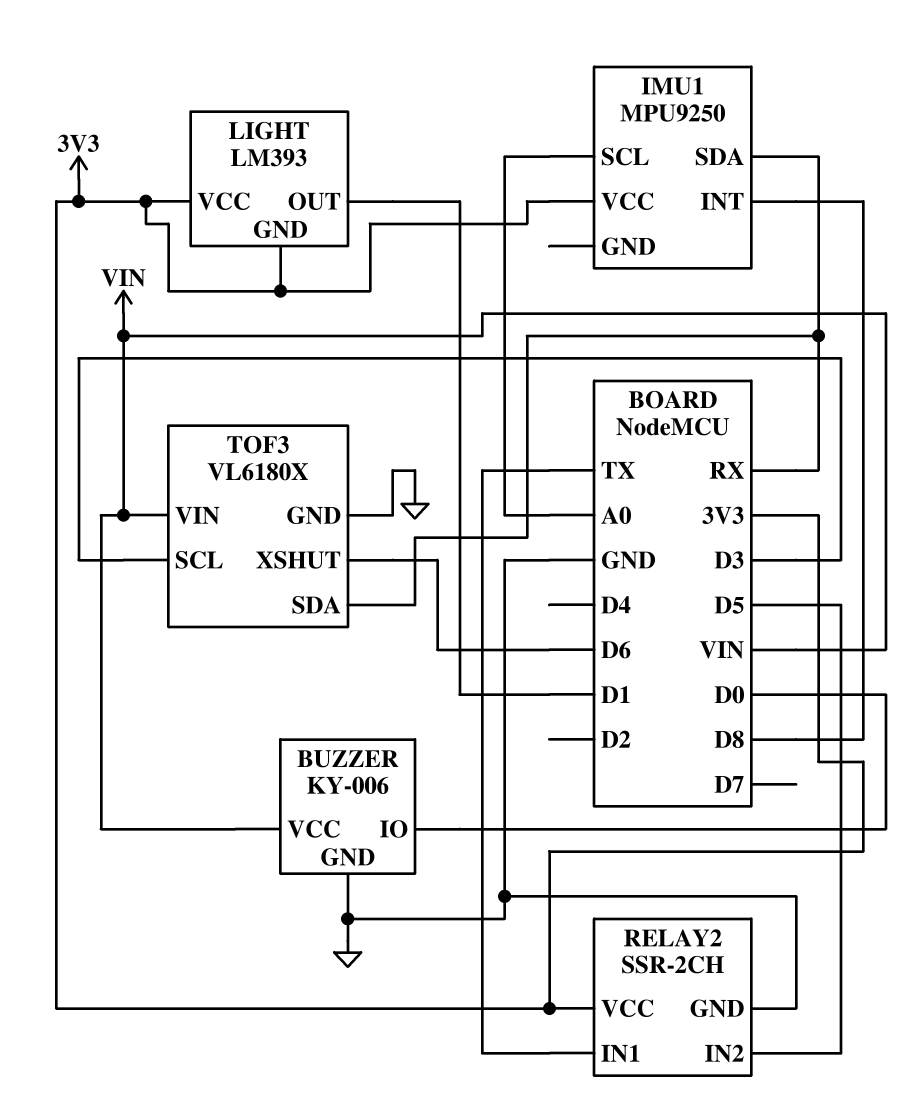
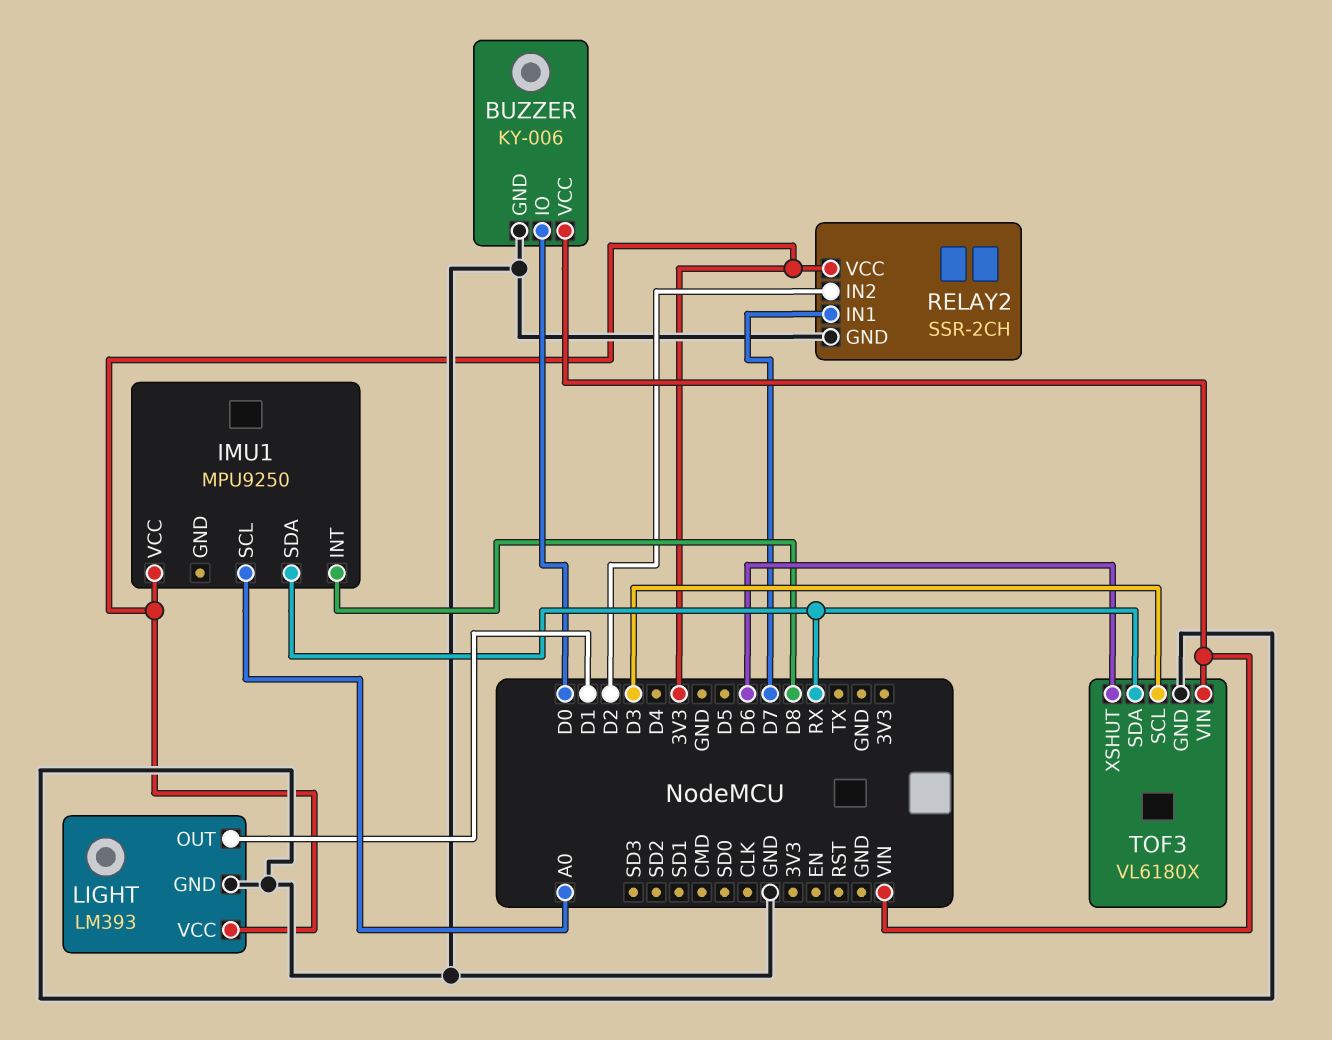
LIGHT pin GND: 3V3 -> GND
RELAY2 pin IN1: TX -> D7
RELAY2 pin IN2: D5 -> D2

